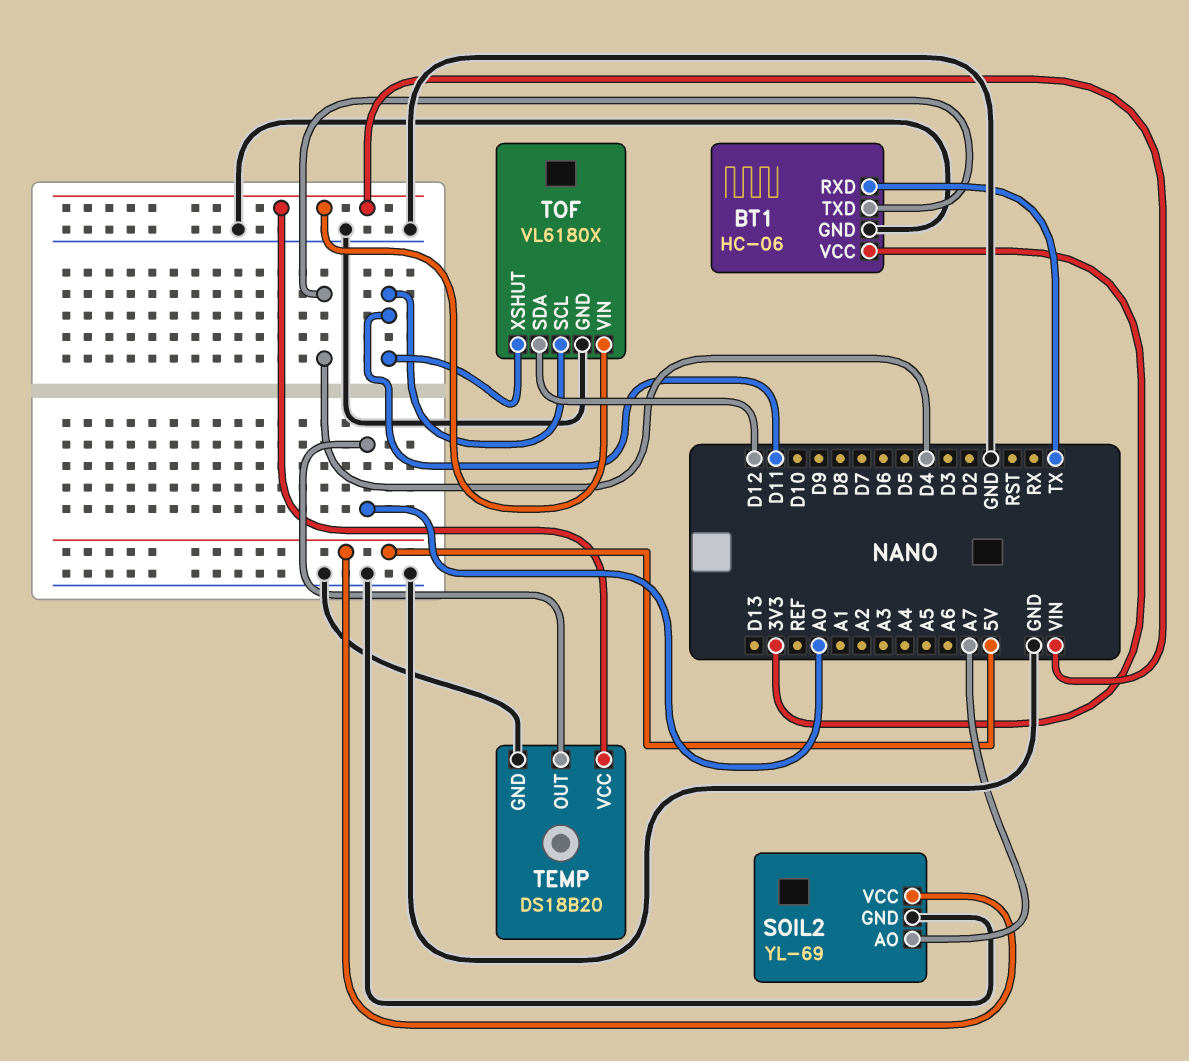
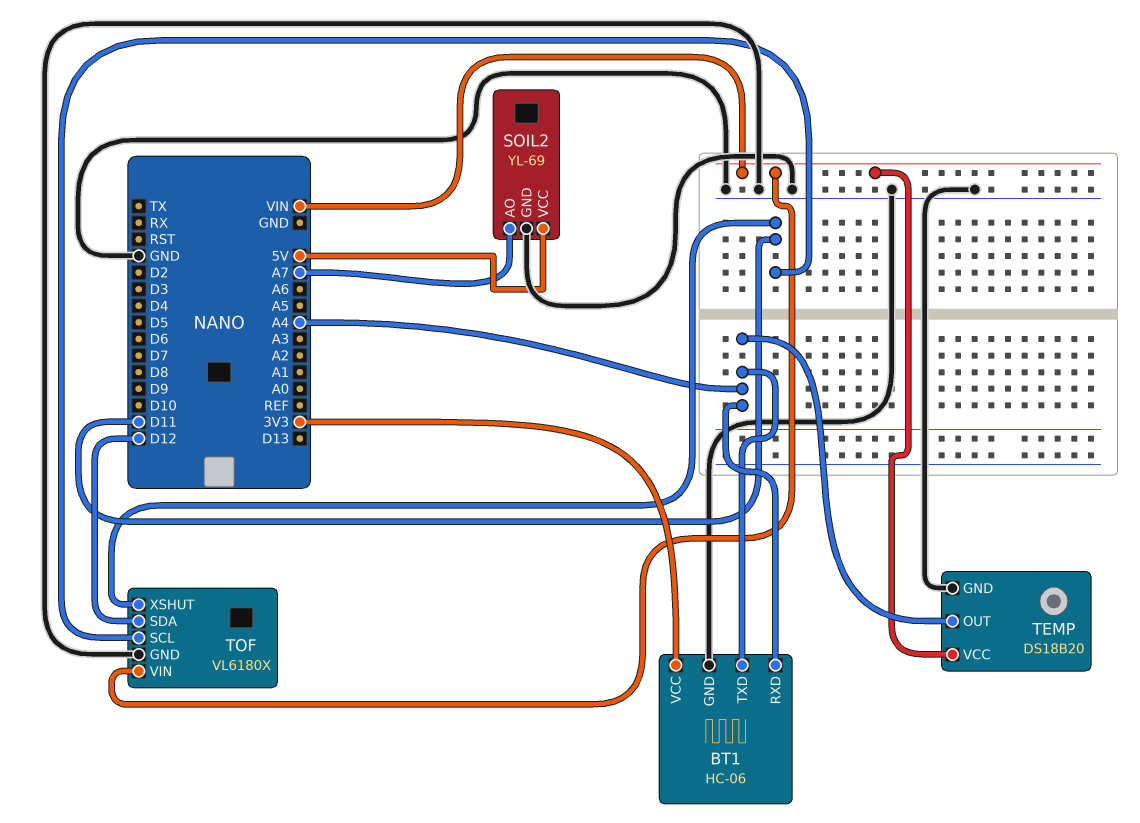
BT1 pin RXD: TX -> A4
BT1 pin TXD: D4 -> A4
TEMP pin OUT: A0 -> A4

